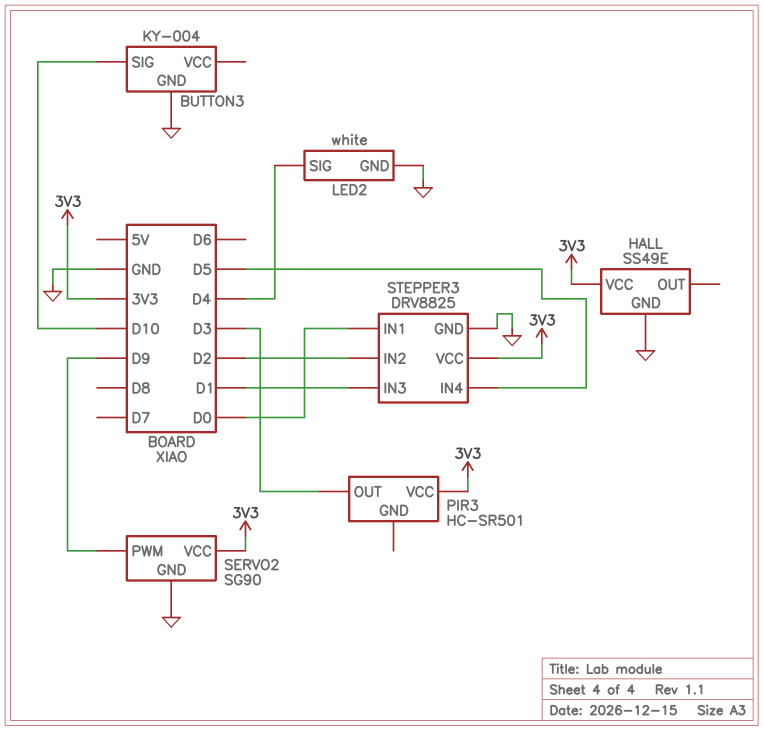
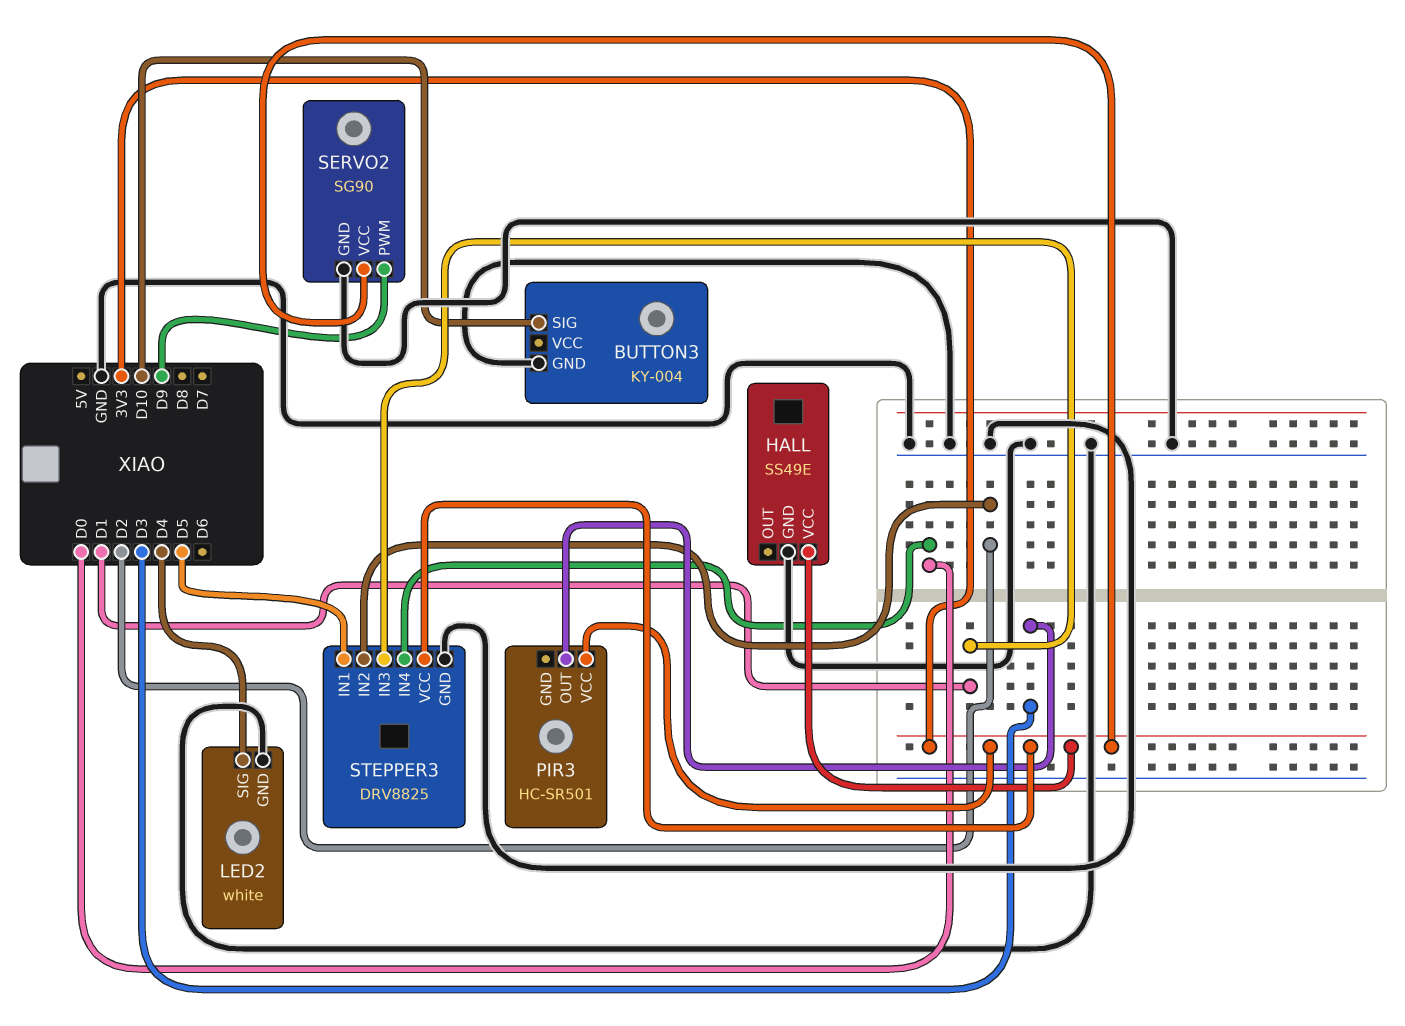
STEPPER3 pin IN1: D0 -> D5
STEPPER3 pin IN4: D5 -> D0

